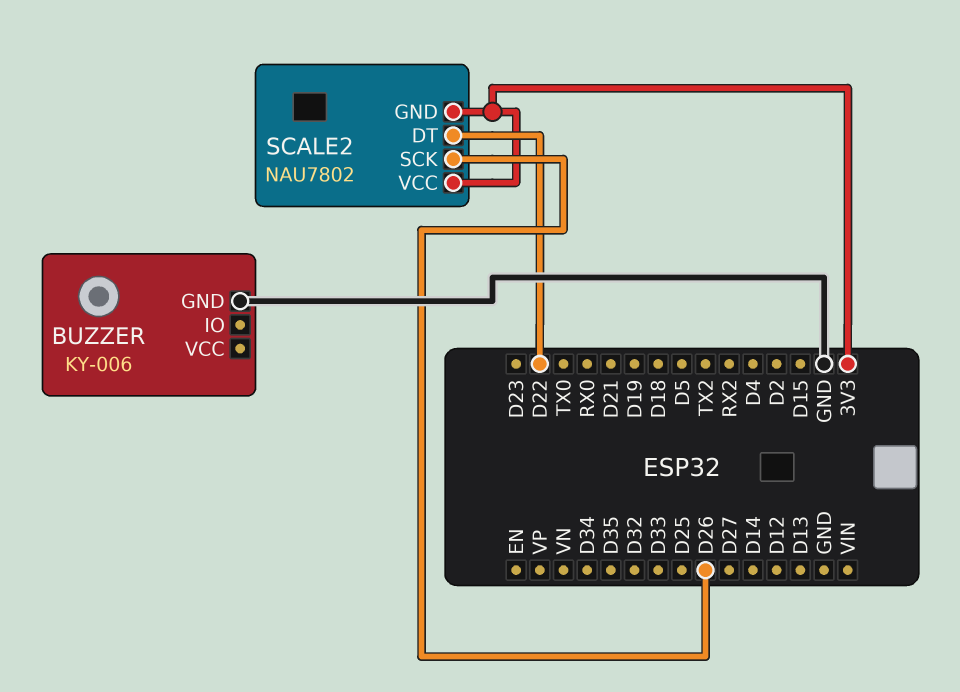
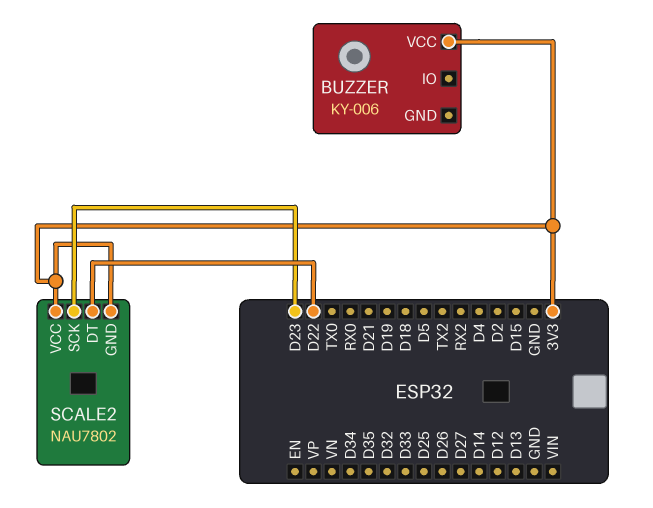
BUZZER pin GND: GND -> none
BUZZER pin VCC: none -> 3V3
SCALE2 pin SCK: D26 -> D23

